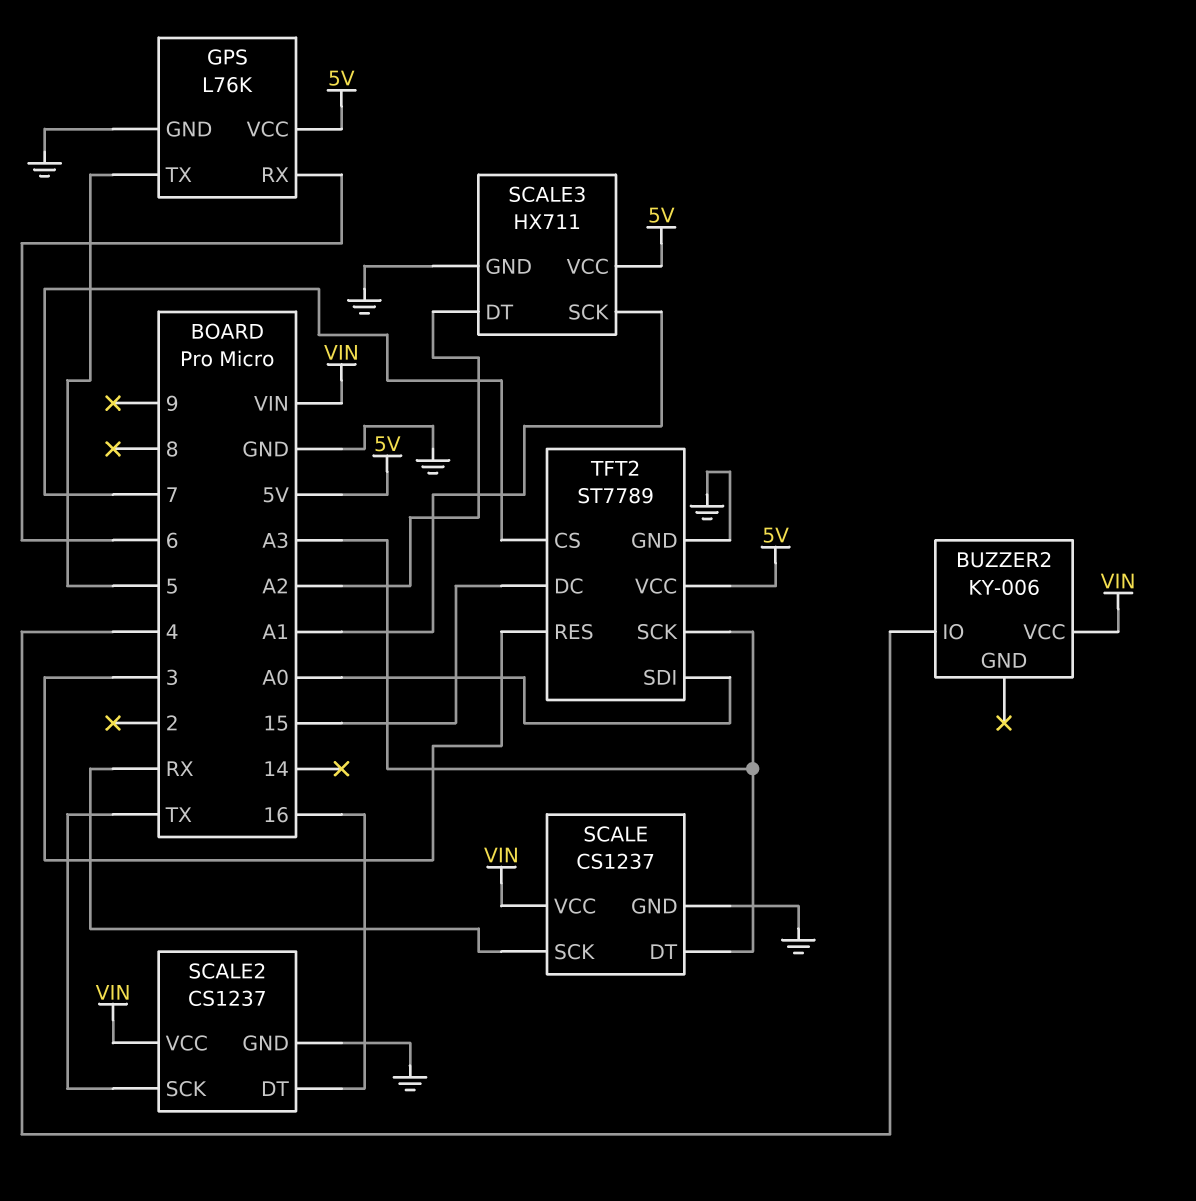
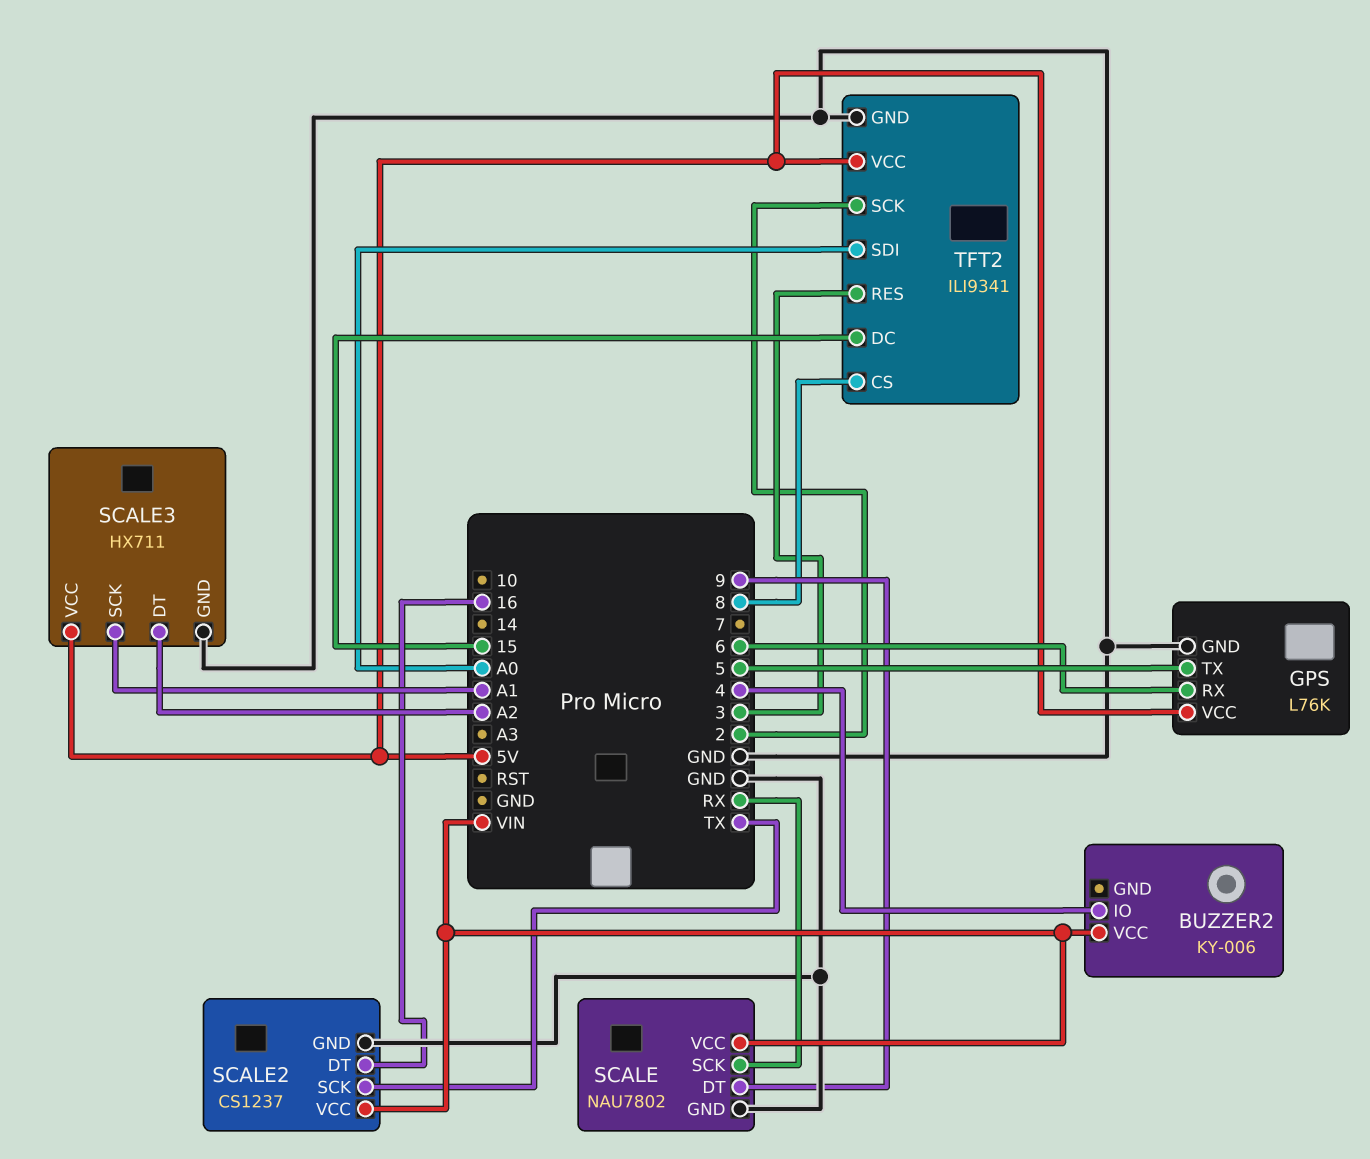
SCALE: CS1237 -> NAU7802
SCALE pin DT: A3 -> 9
TFT2: ST7789 -> ILI9341
TFT2 pin CS: 7 -> 8
TFT2 pin SCK: A3 -> 2

